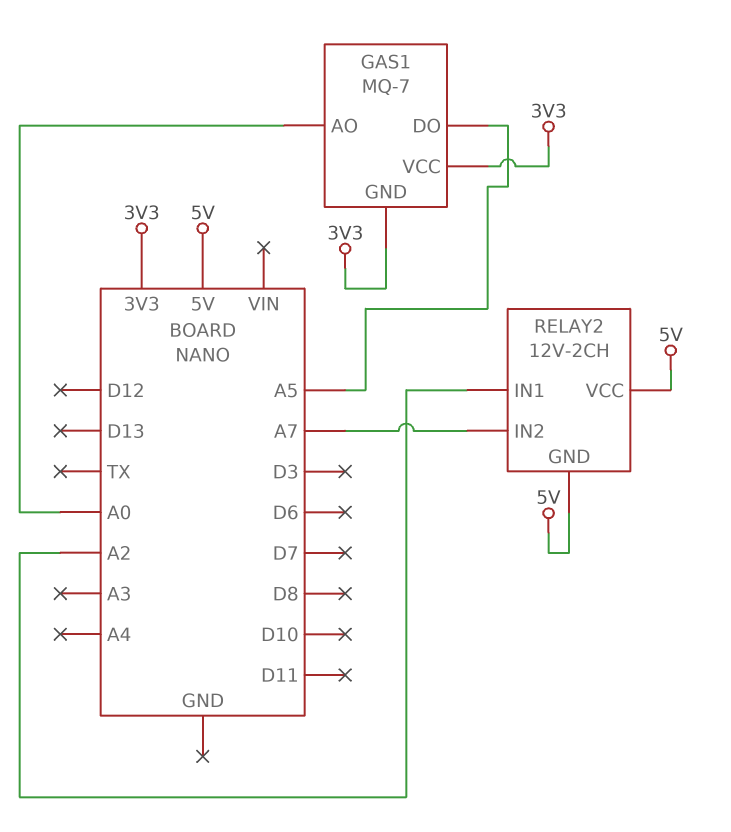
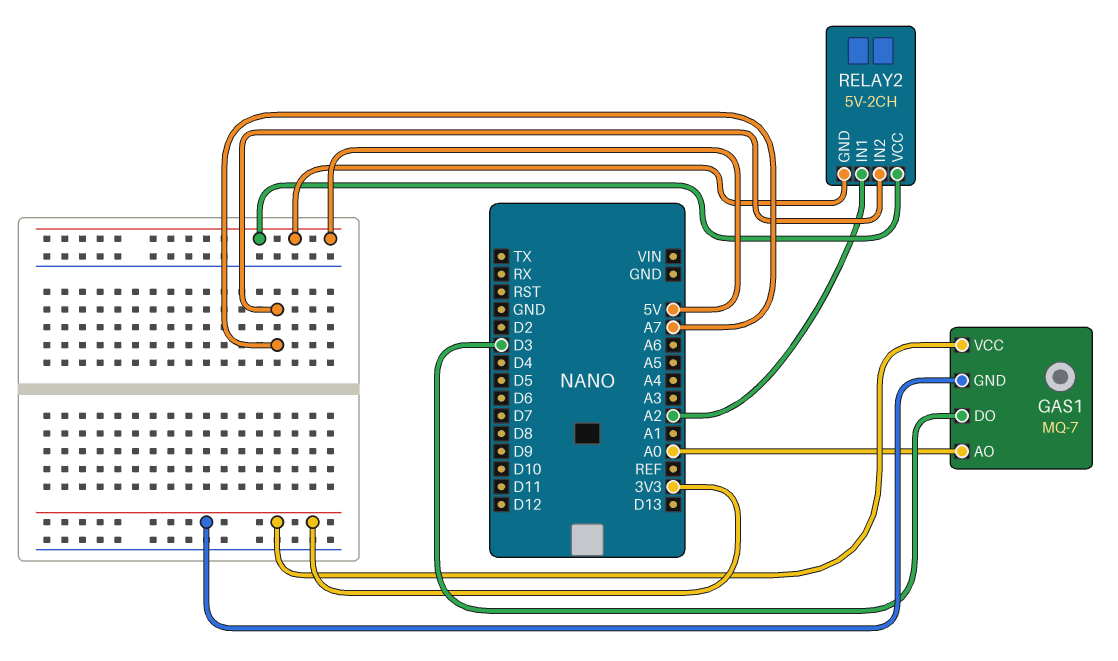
GAS1 pin DO: A5 -> D3
RELAY2: 12V-2CH -> 5V-2CH

